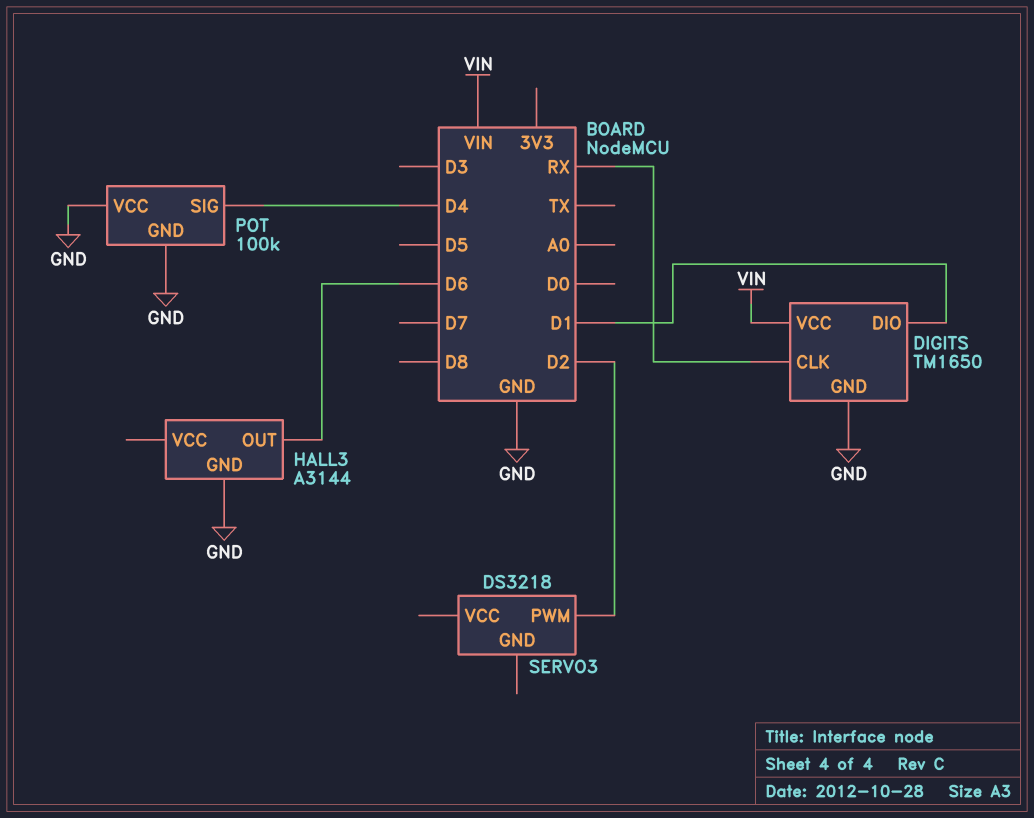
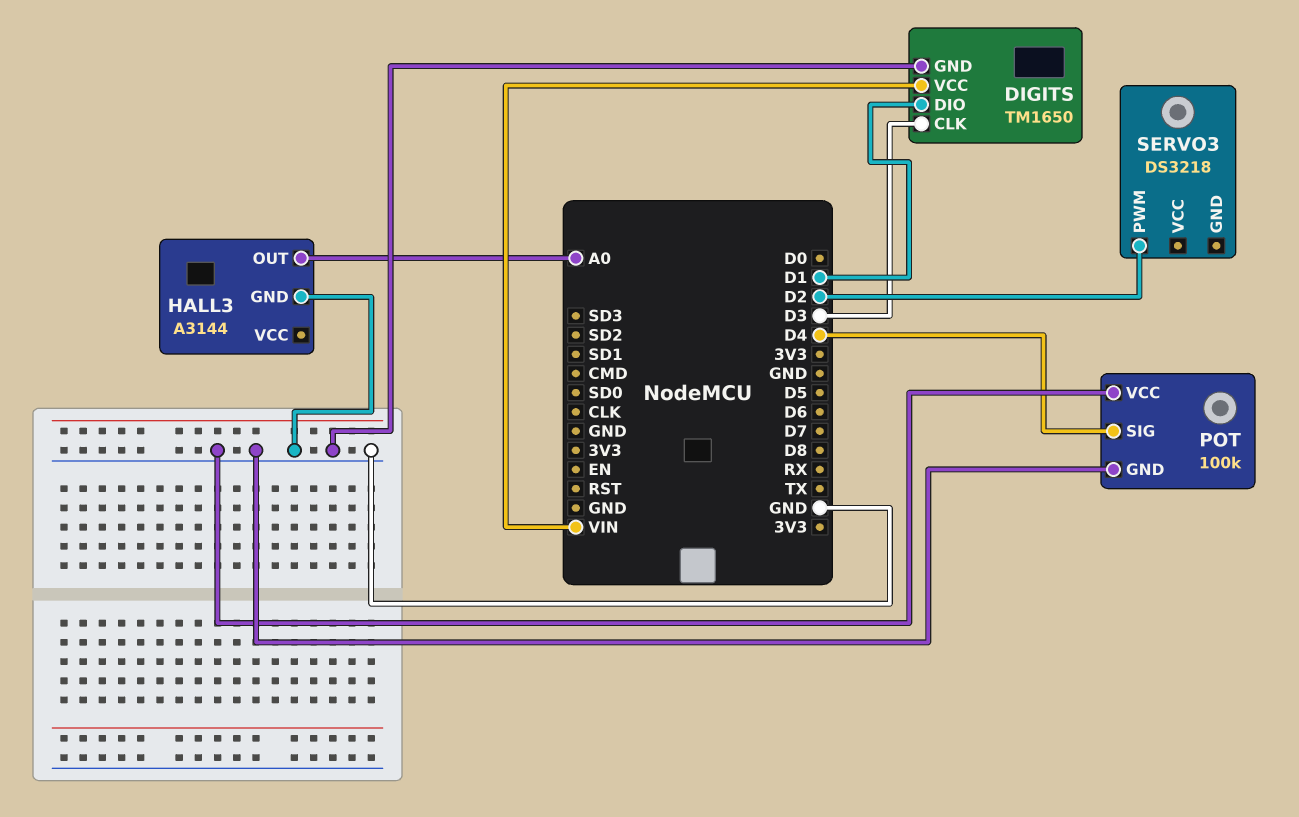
DIGITS pin CLK: RX -> D3
HALL3 pin OUT: D6 -> A0

